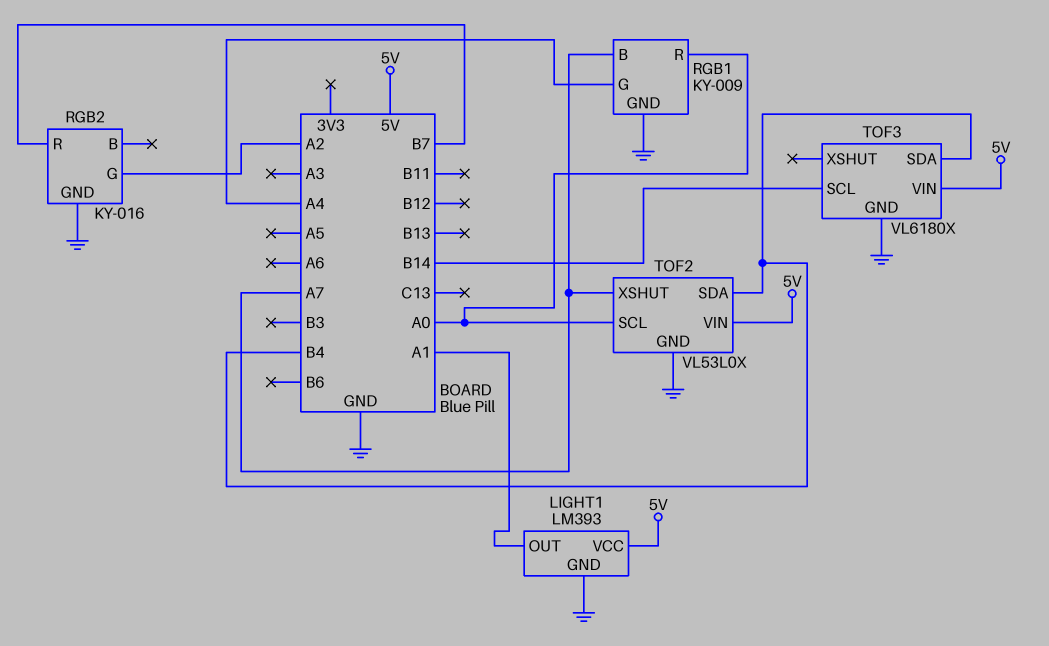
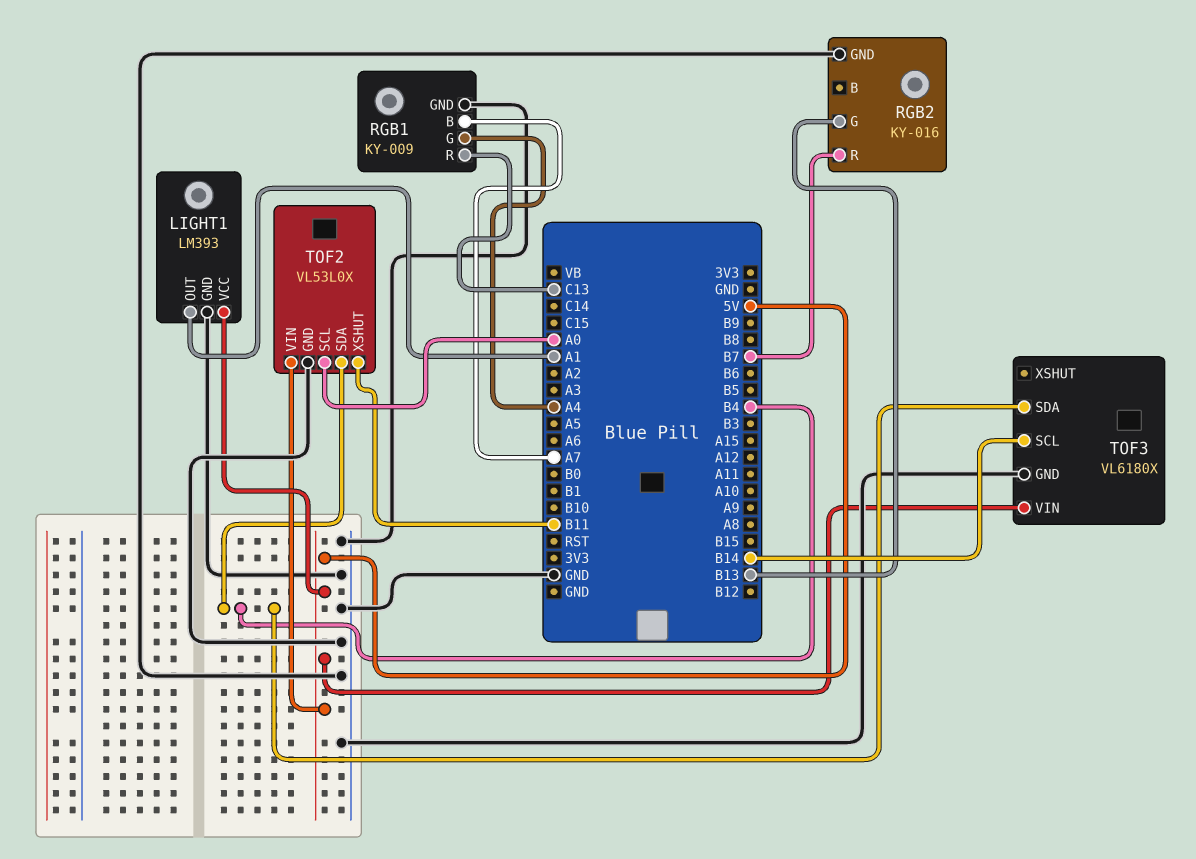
RGB1 pin R: A0 -> C13
RGB2 pin G: A2 -> B13
TOF2 pin XSHUT: A7 -> B11

